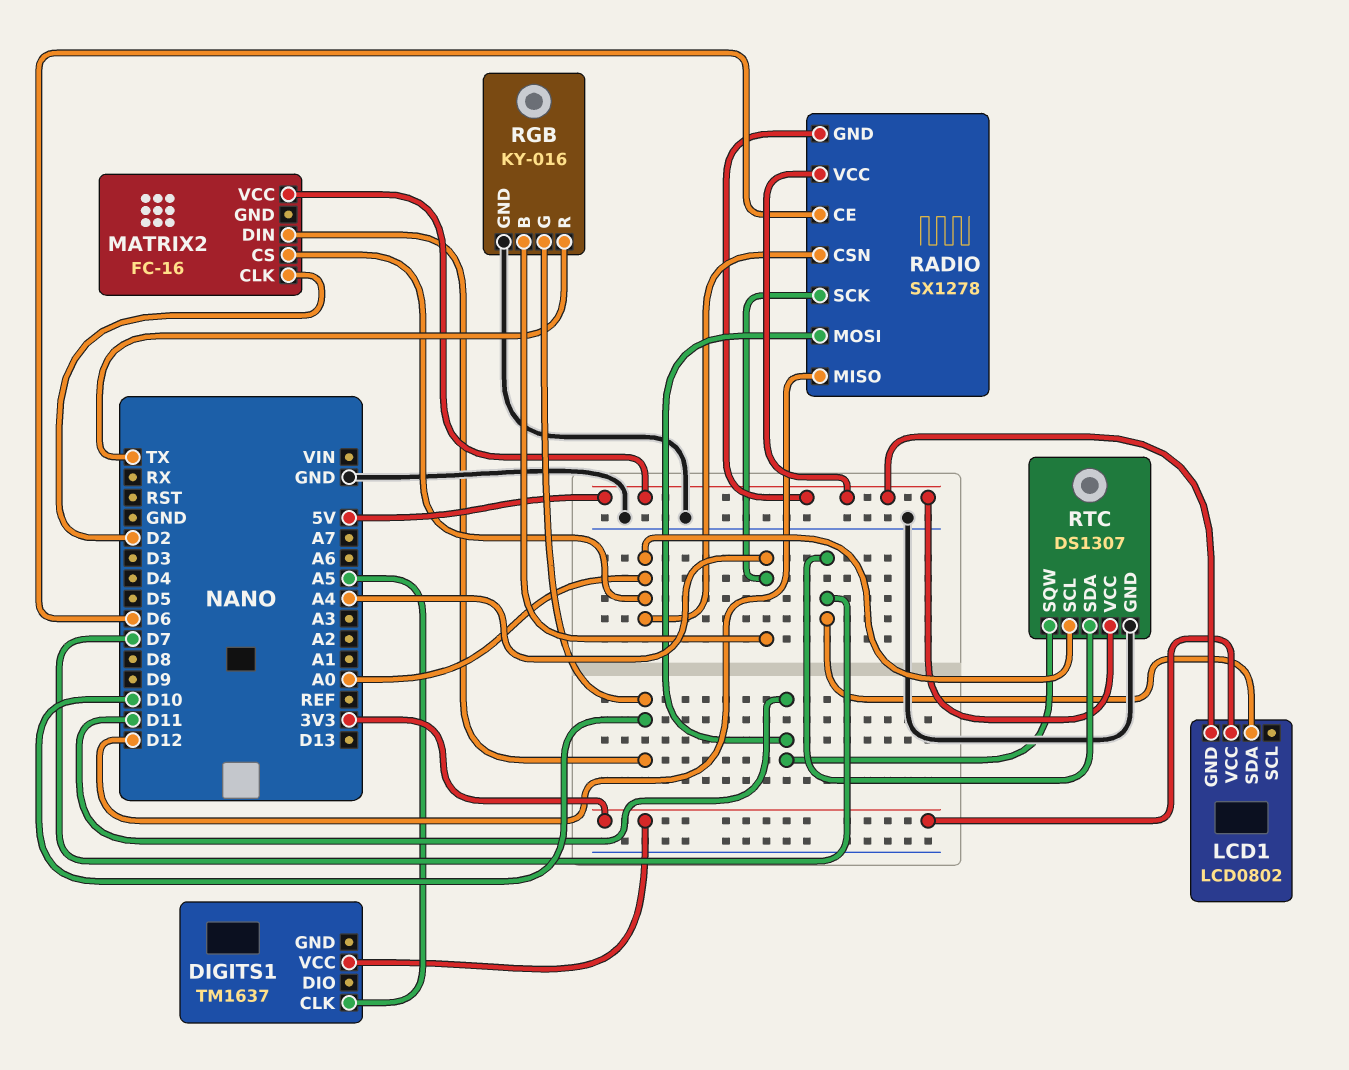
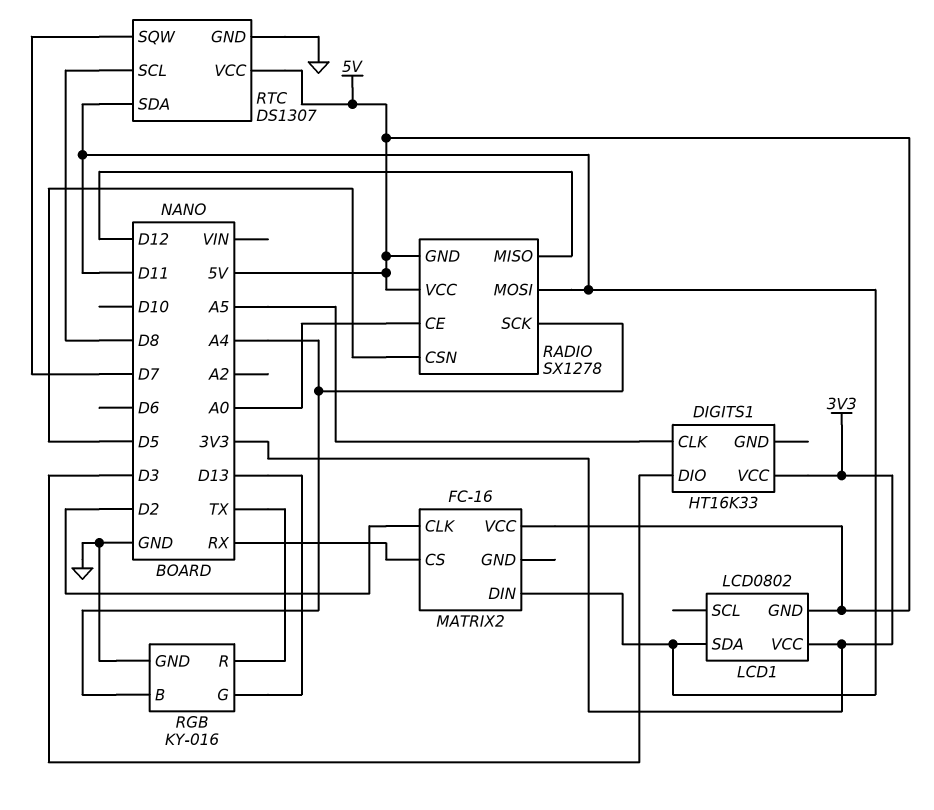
DIGITS1: TM1637 -> HT16K33
DIGITS1 pin DIO: none -> D3
LCD1 pin SDA: D7 -> D11
MATRIX2 pin CS: A0 -> RX
MATRIX2 pin DIN: D10 -> D11
RADIO pin CE: D6 -> A0
RADIO pin CSN: A0 -> D5
RGB pin G: D10 -> D13
RTC pin SCL: A0 -> D8
RTC pin SDA: D7 -> D11
RTC pin SQW: D11 -> D7

